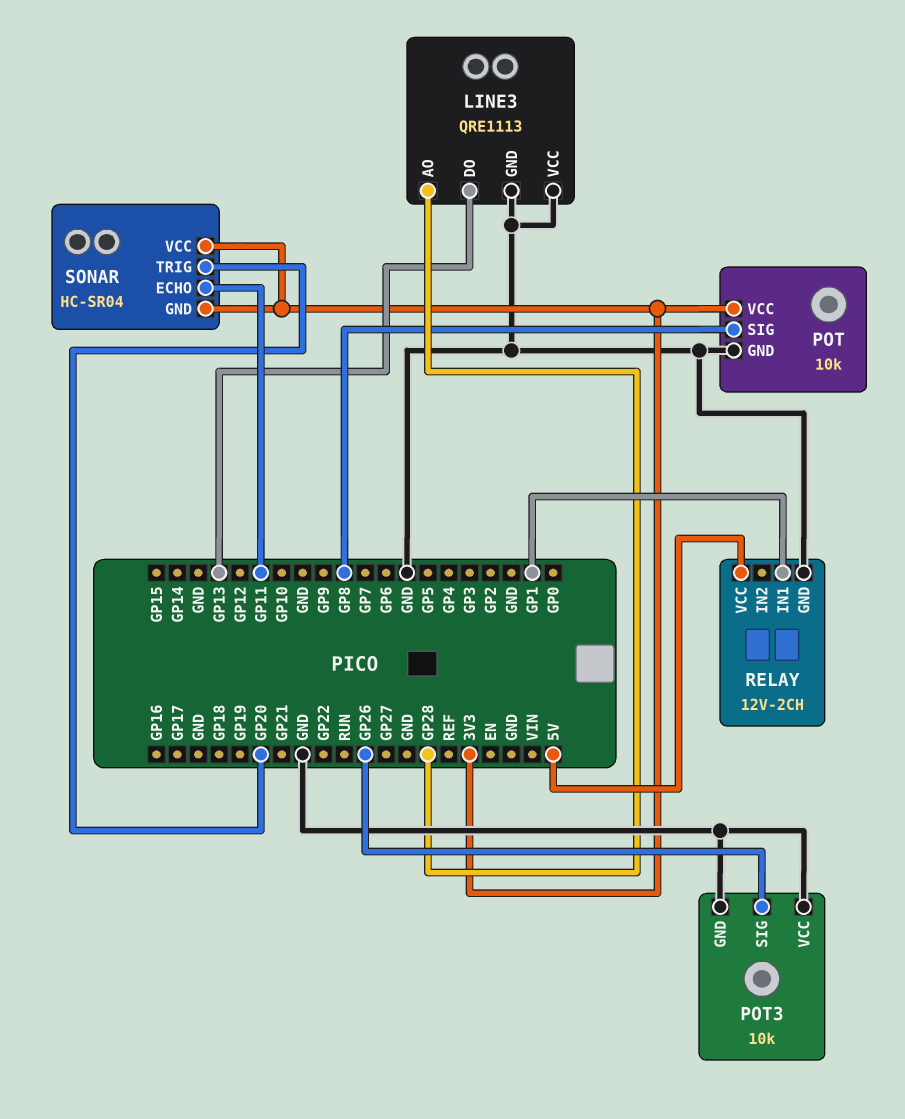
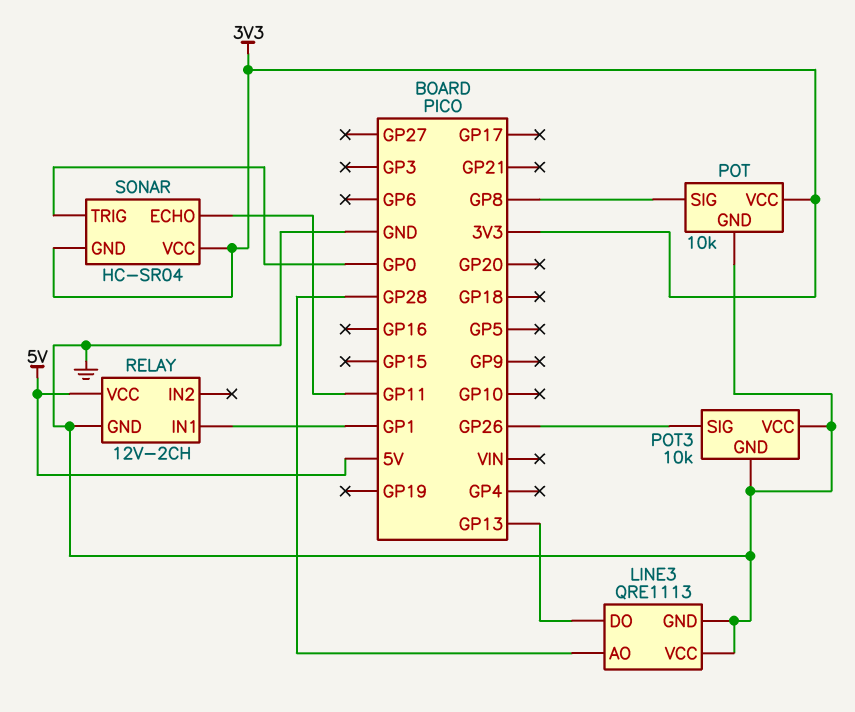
SONAR pin TRIG: GP20 -> GP0

